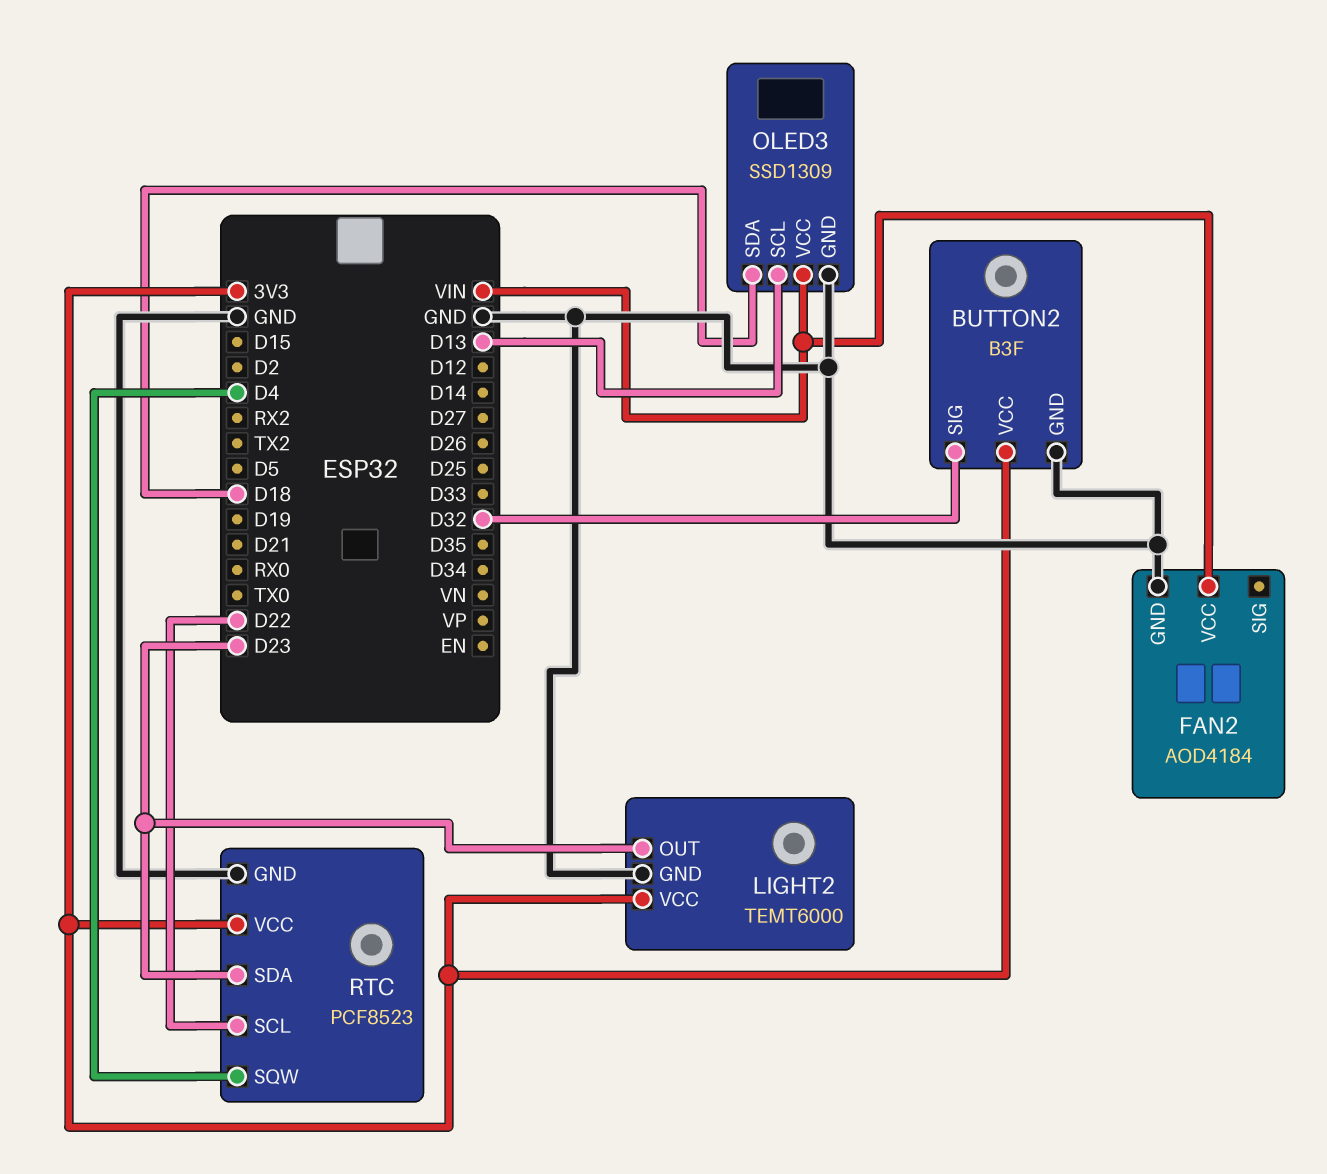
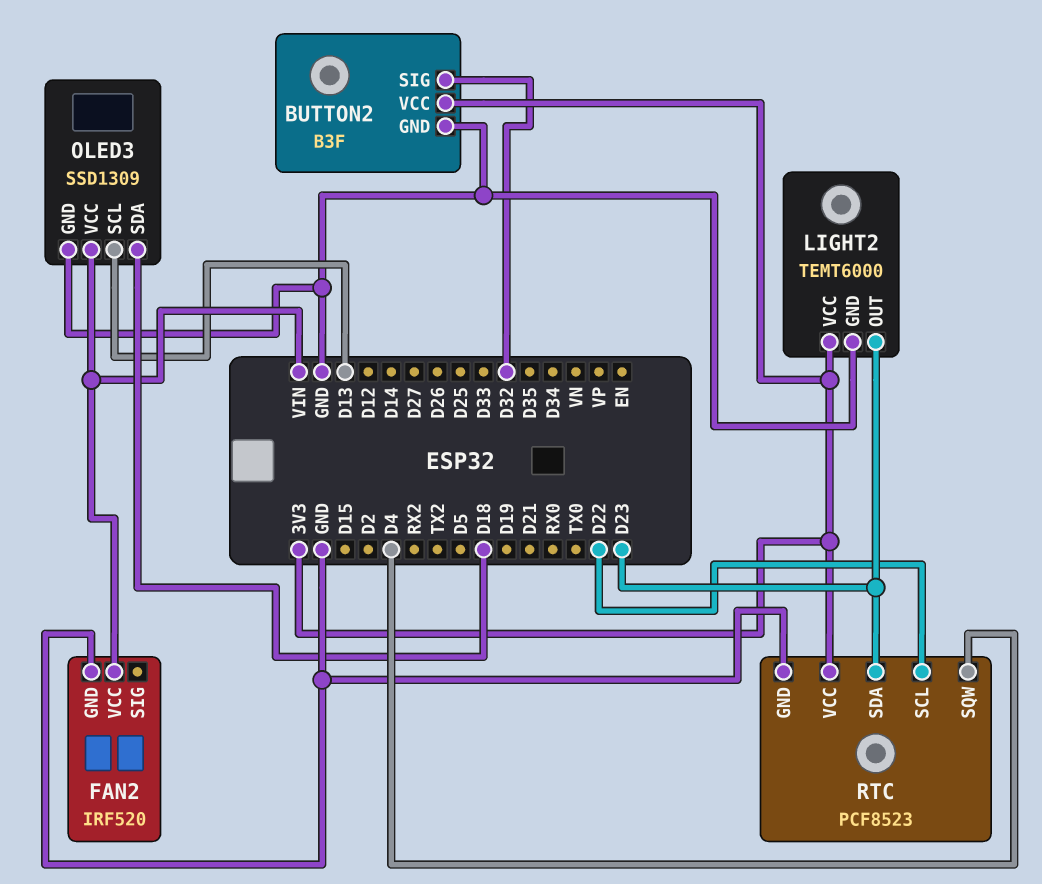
FAN2: AOD4184 -> IRF520

